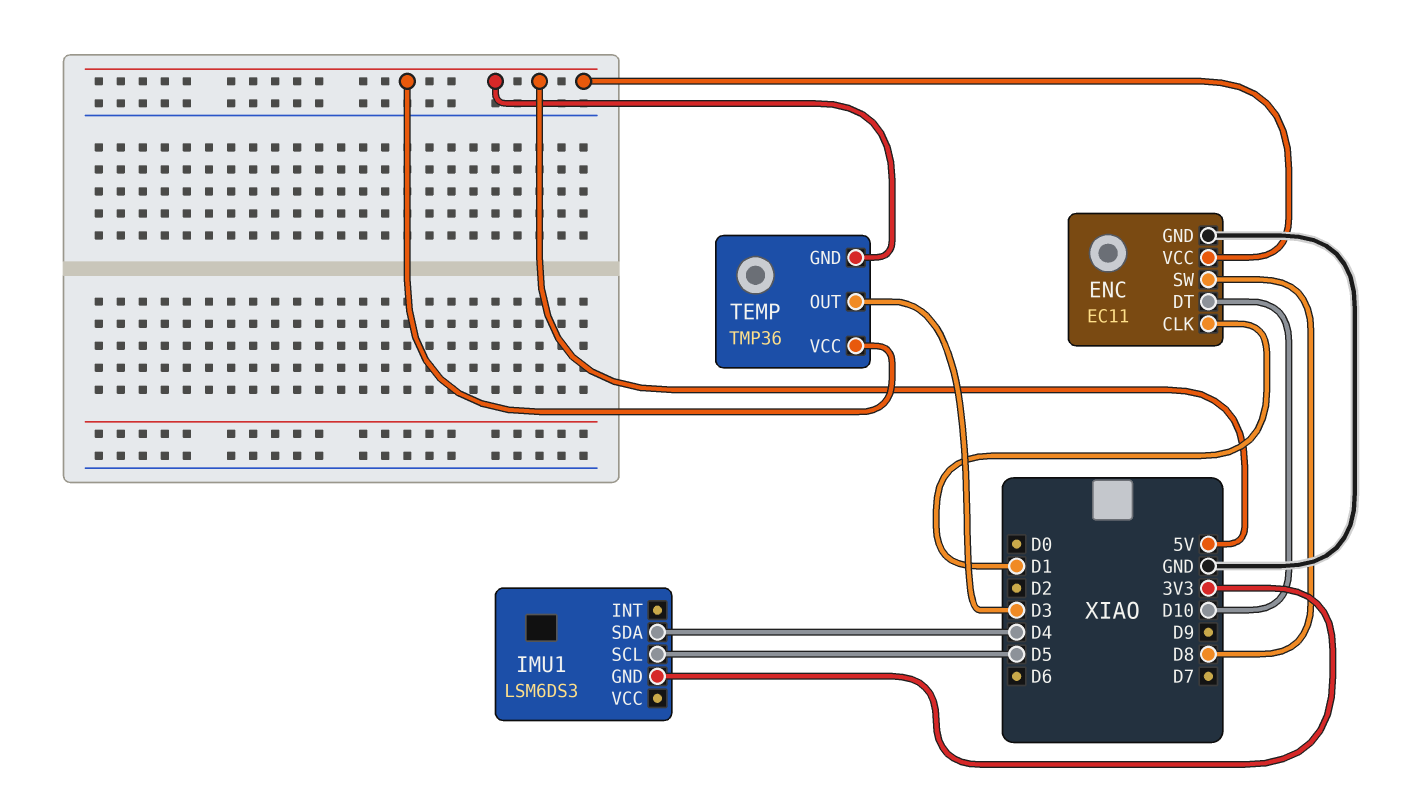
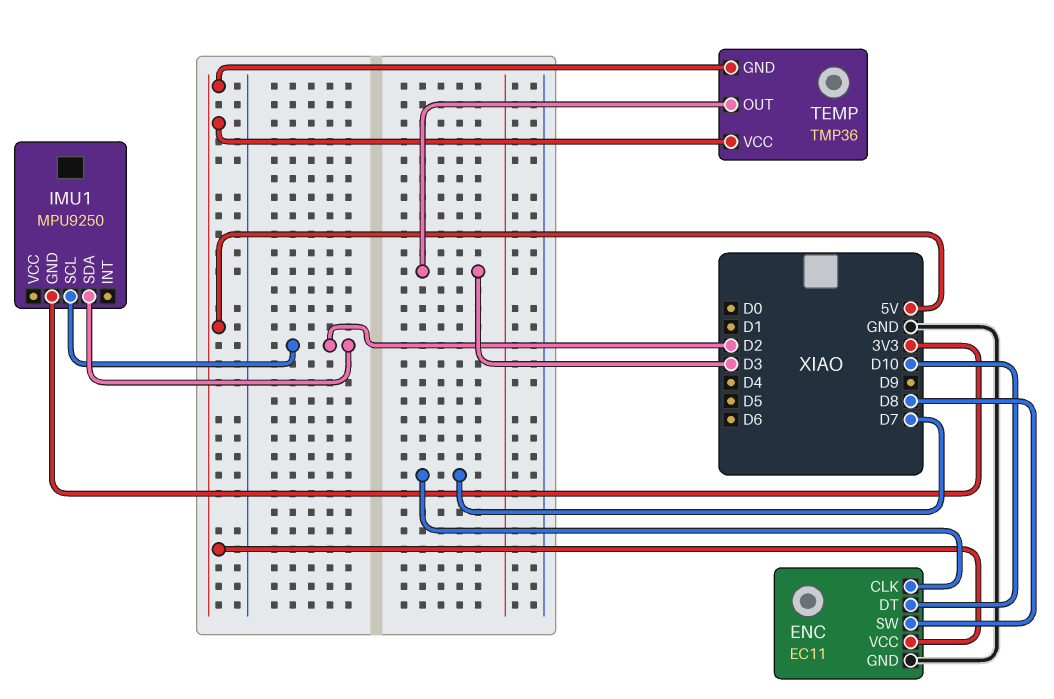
ENC pin CLK: D1 -> D7
IMU1: LSM6DS3 -> MPU9250
IMU1 pin SCL: D5 -> D2
IMU1 pin SDA: D4 -> D2

